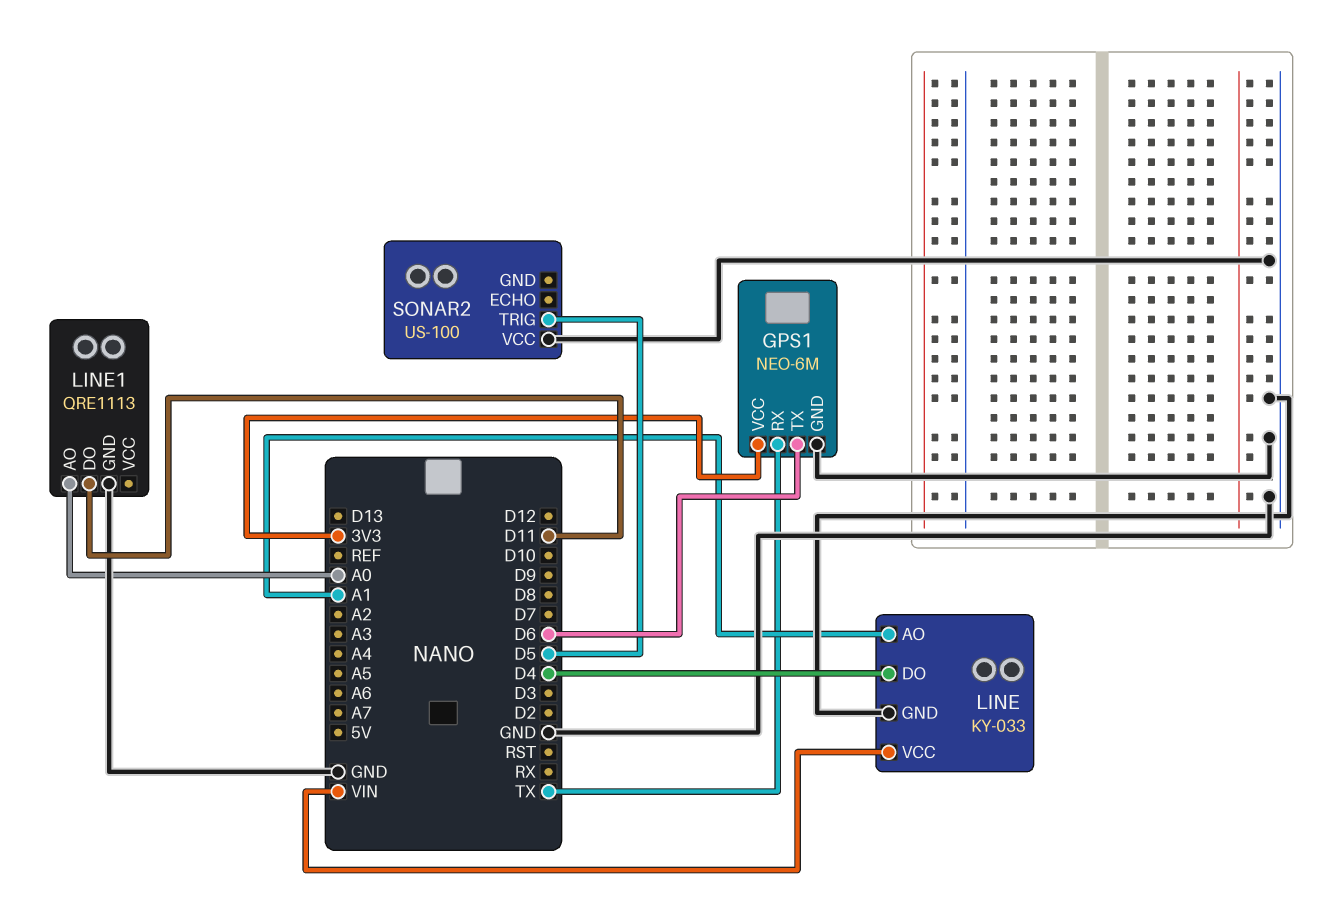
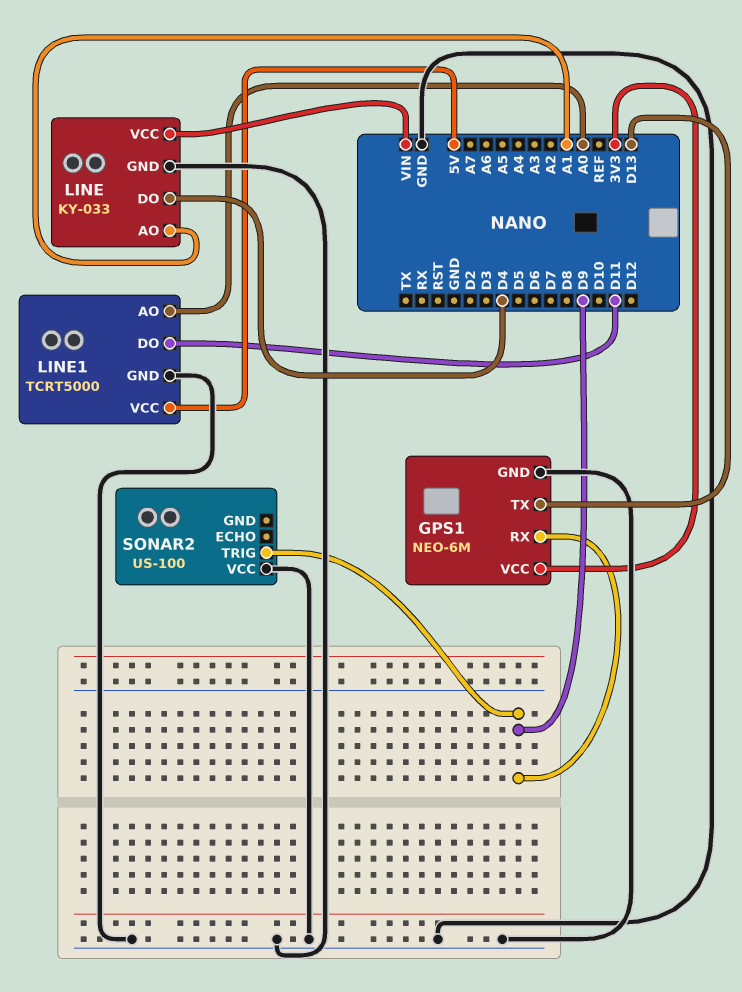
GPS1 pin RX: TX -> D9
GPS1 pin TX: D6 -> D13
LINE1: QRE1113 -> TCRT5000
LINE1 pin VCC: none -> 5V
SONAR2 pin TRIG: D5 -> D9

